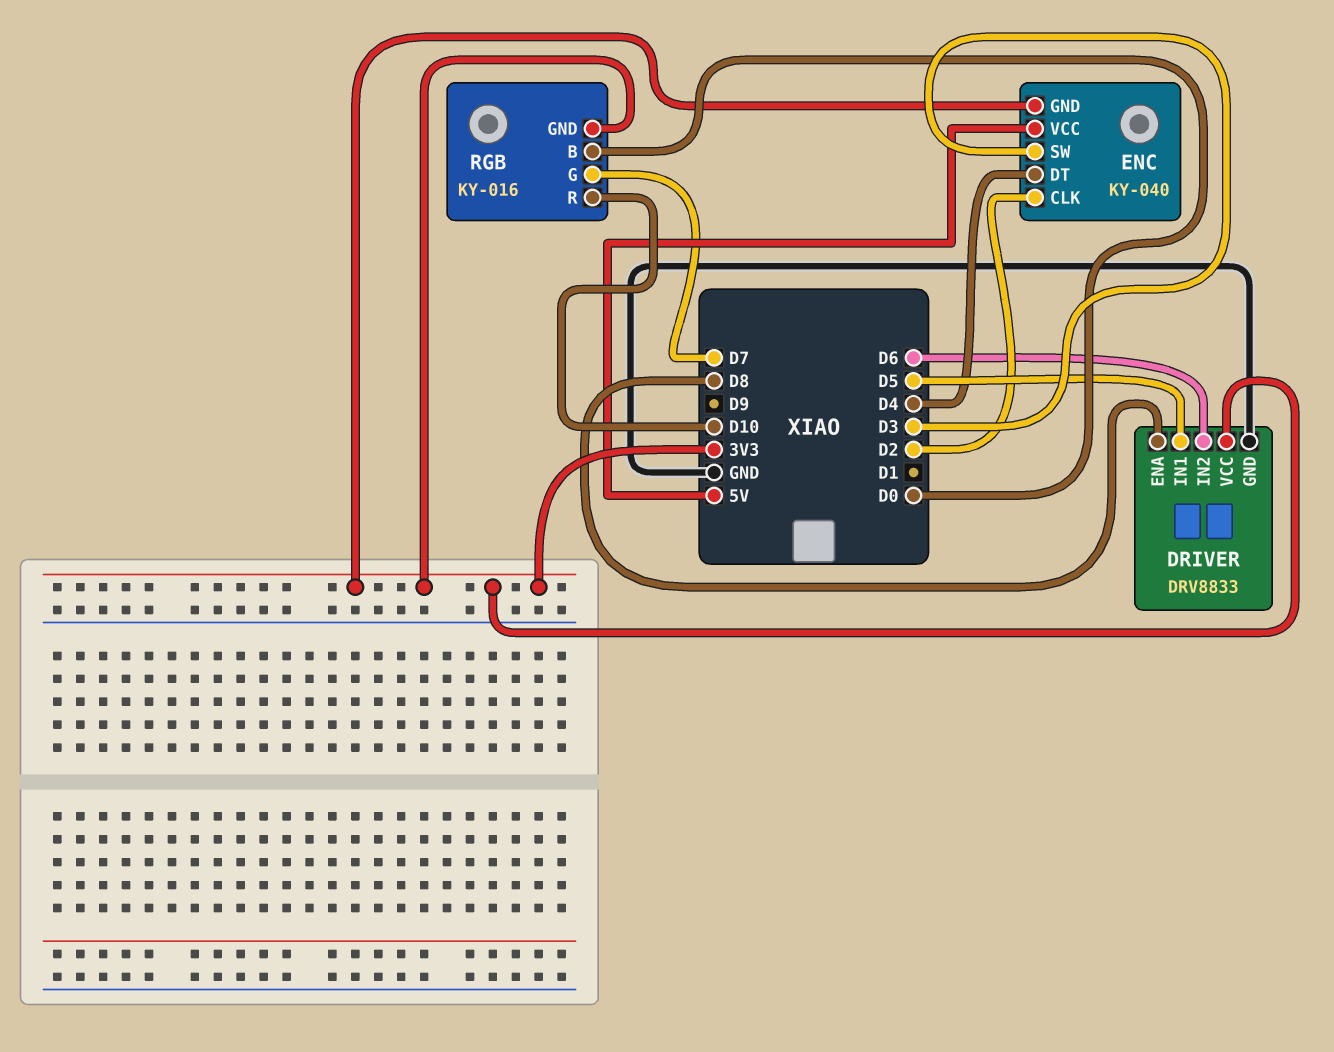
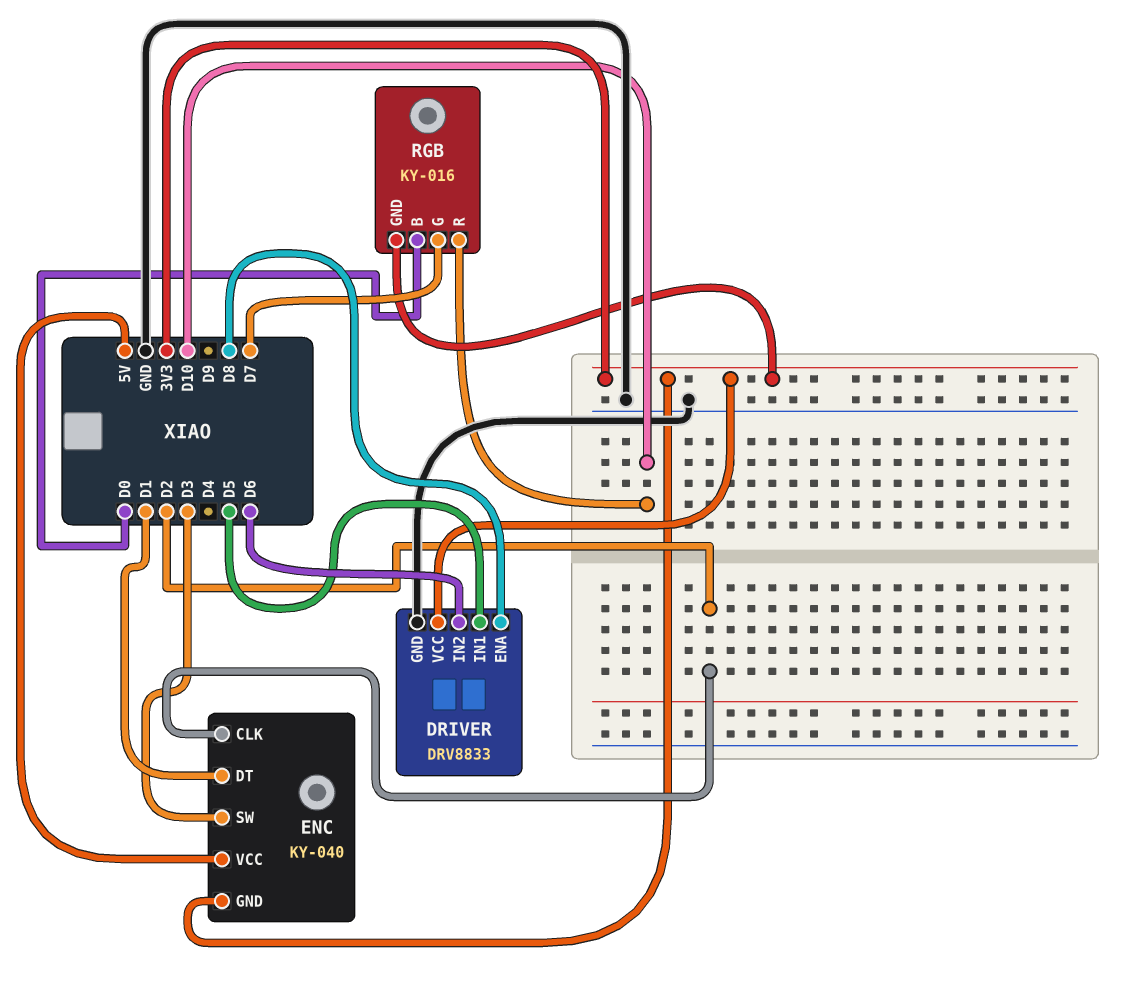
ENC pin DT: D4 -> D1

